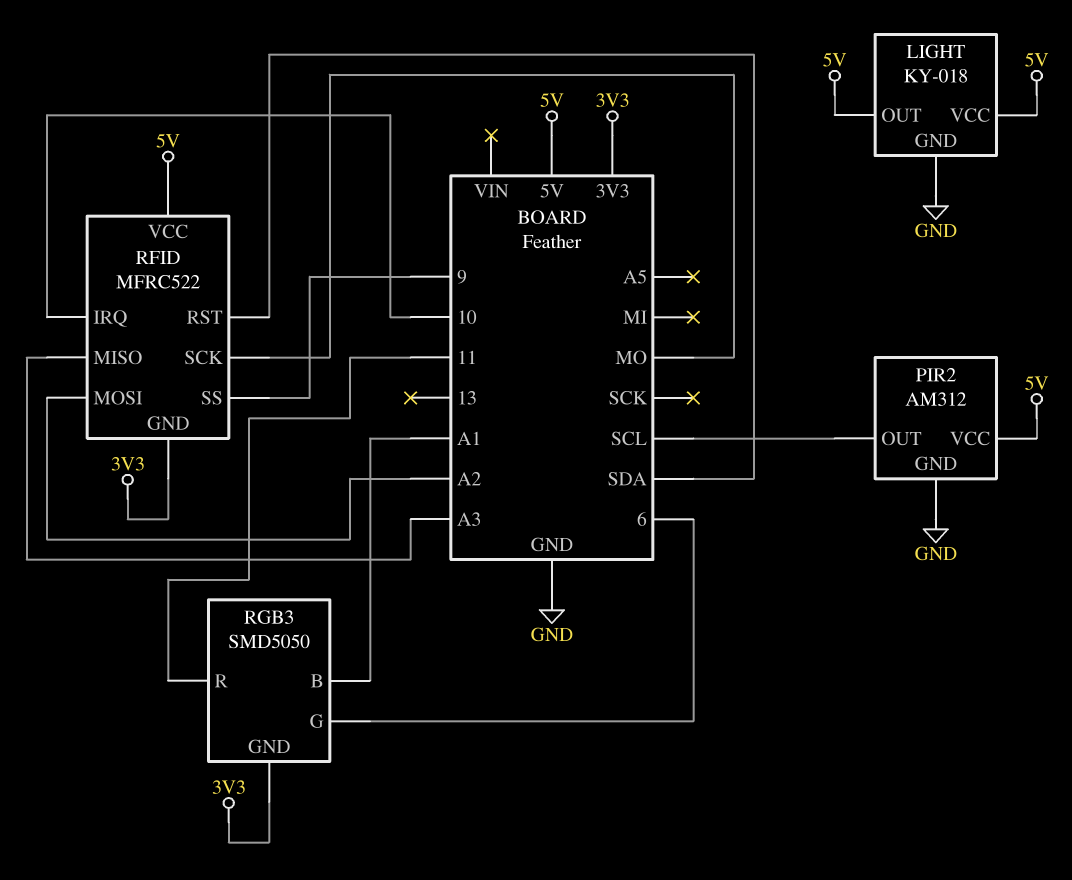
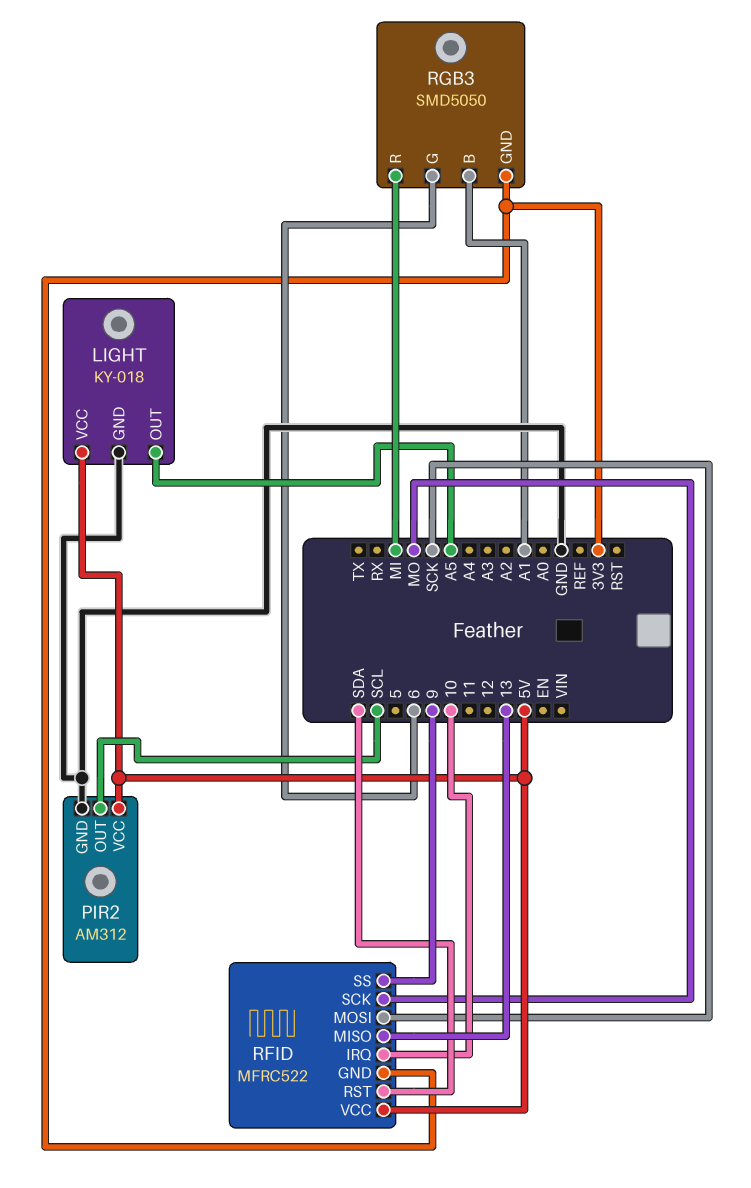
LIGHT pin OUT: 5V -> A5
RFID pin MISO: A3 -> 13
RFID pin MOSI: A2 -> SCK
RGB3 pin R: 11 -> MI

